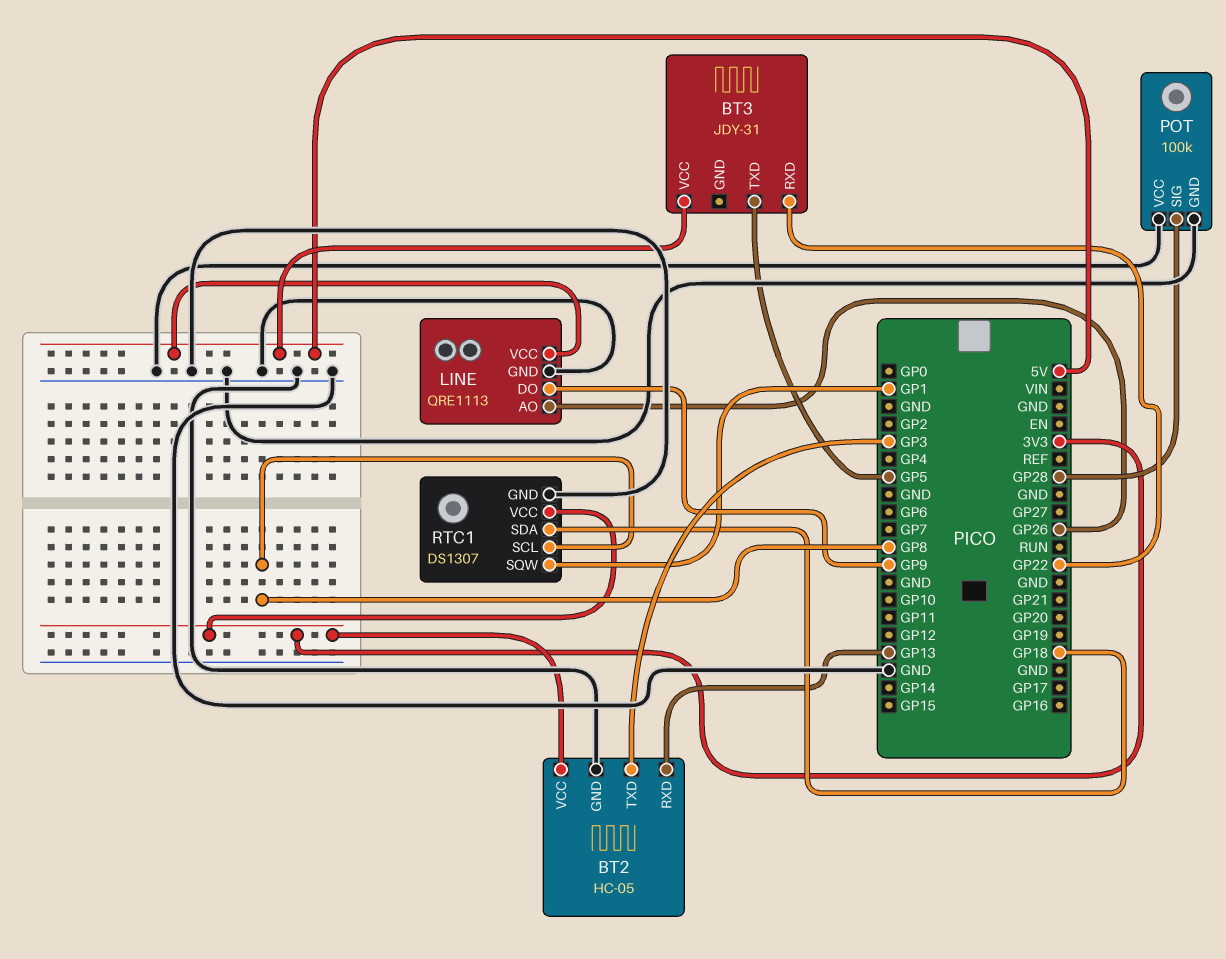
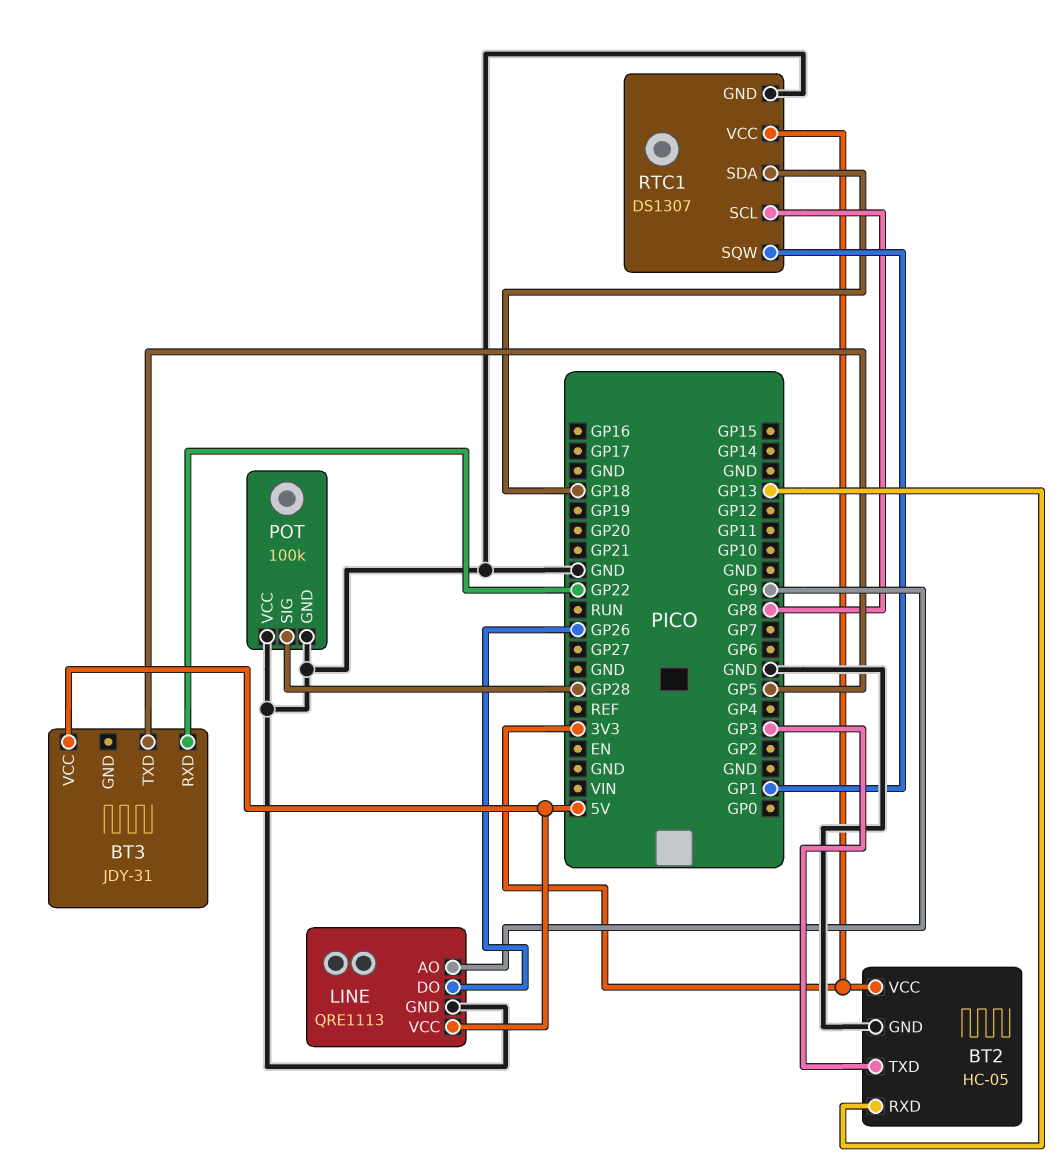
LINE pin AO: GP26 -> GP9
LINE pin DO: GP9 -> GP26

